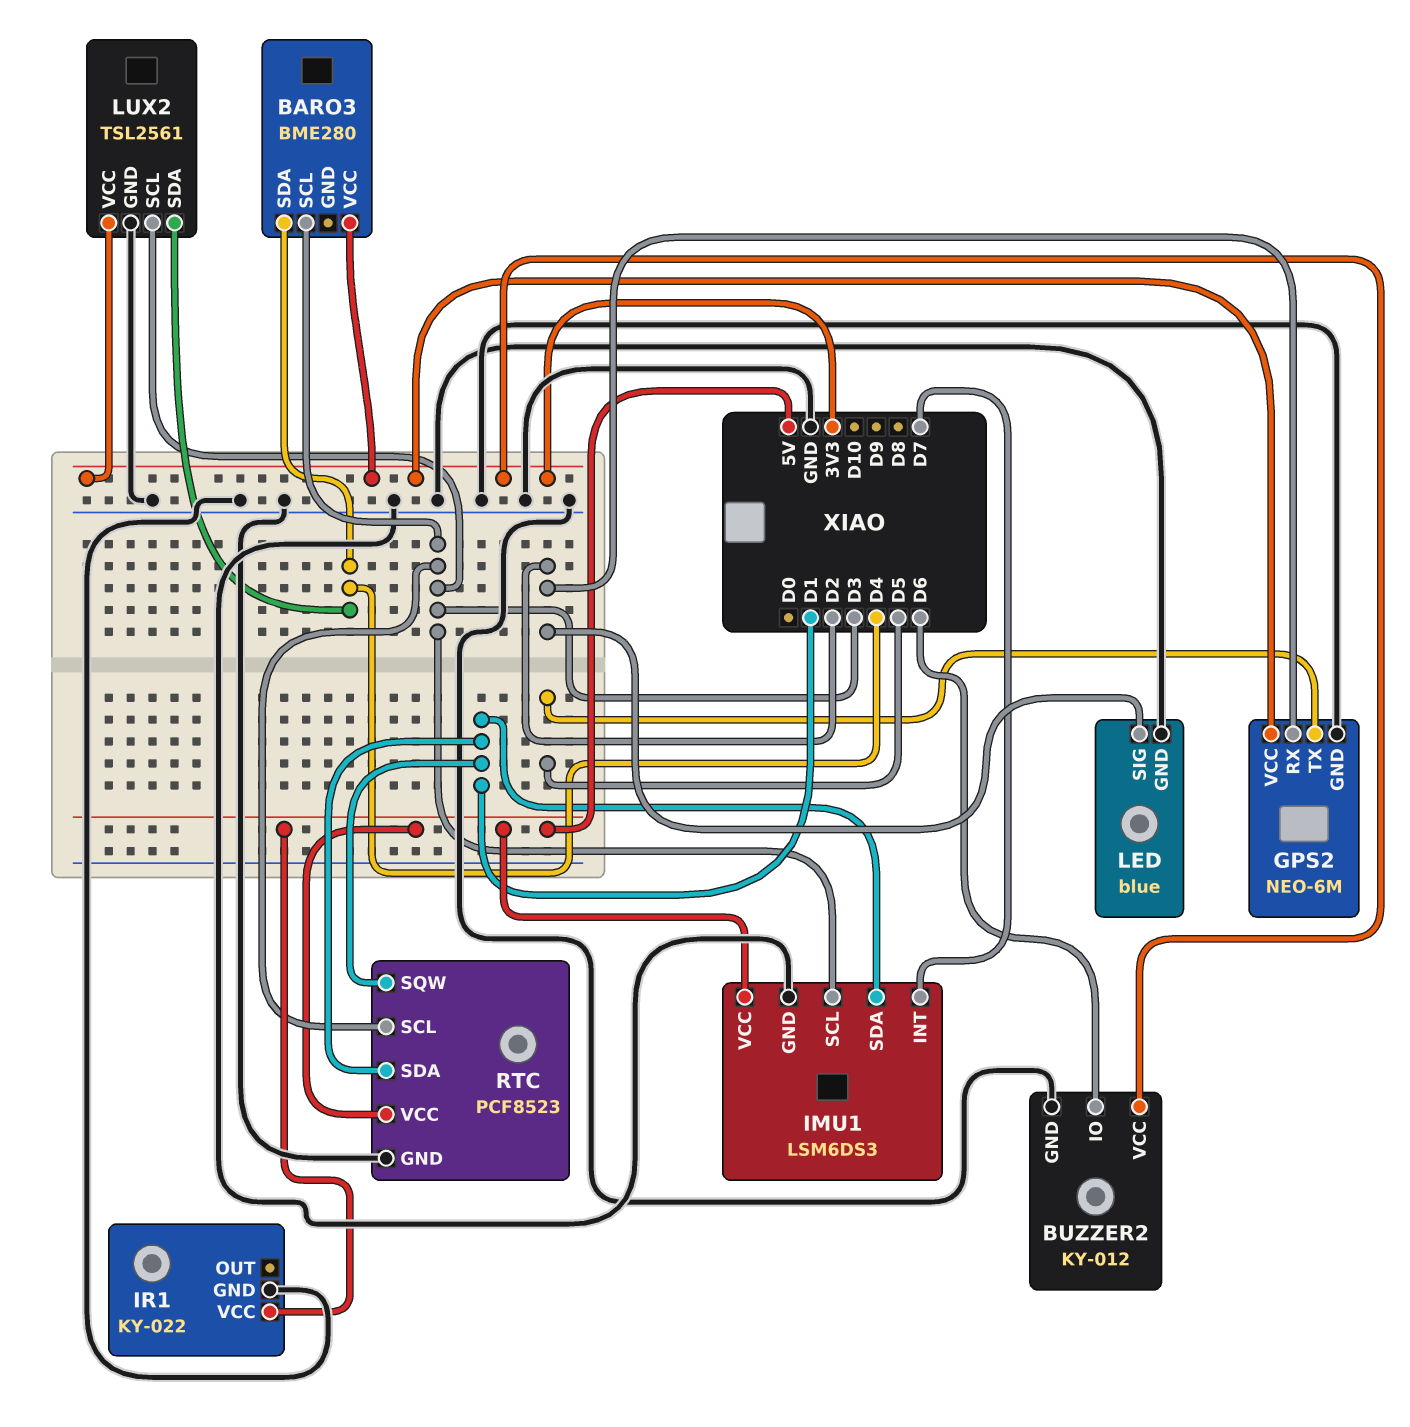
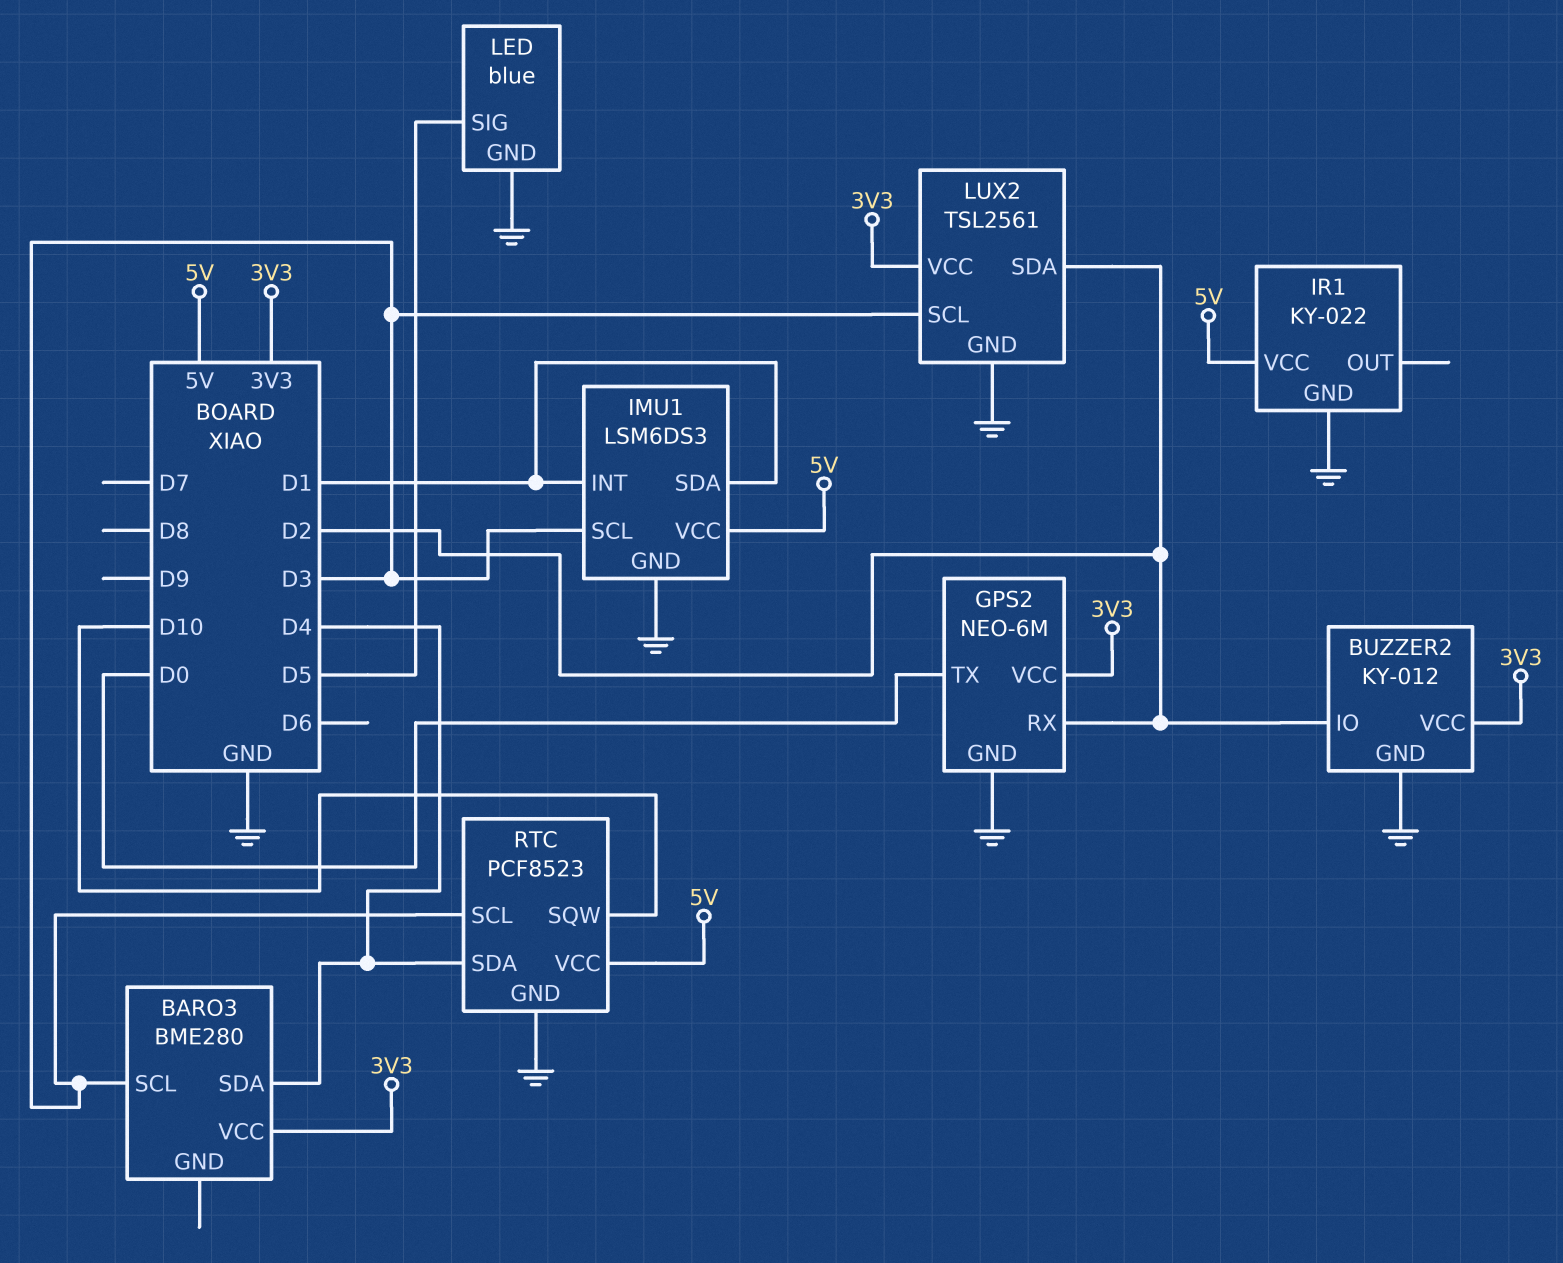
BUZZER2 pin IO: D6 -> D2
GPS2 pin TX: D5 -> D0
IMU1 pin INT: D7 -> D1
LED pin SIG: D2 -> D5
LUX2 pin SDA: D4 -> D2
RTC pin SDA: D1 -> D4
RTC pin SQW: D1 -> D10

